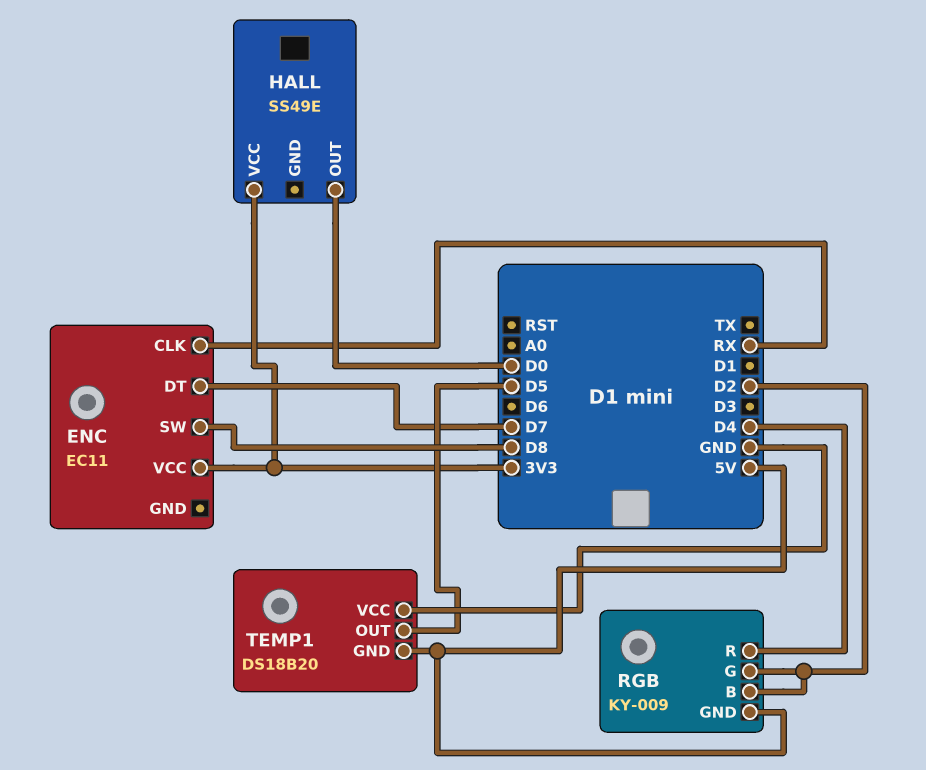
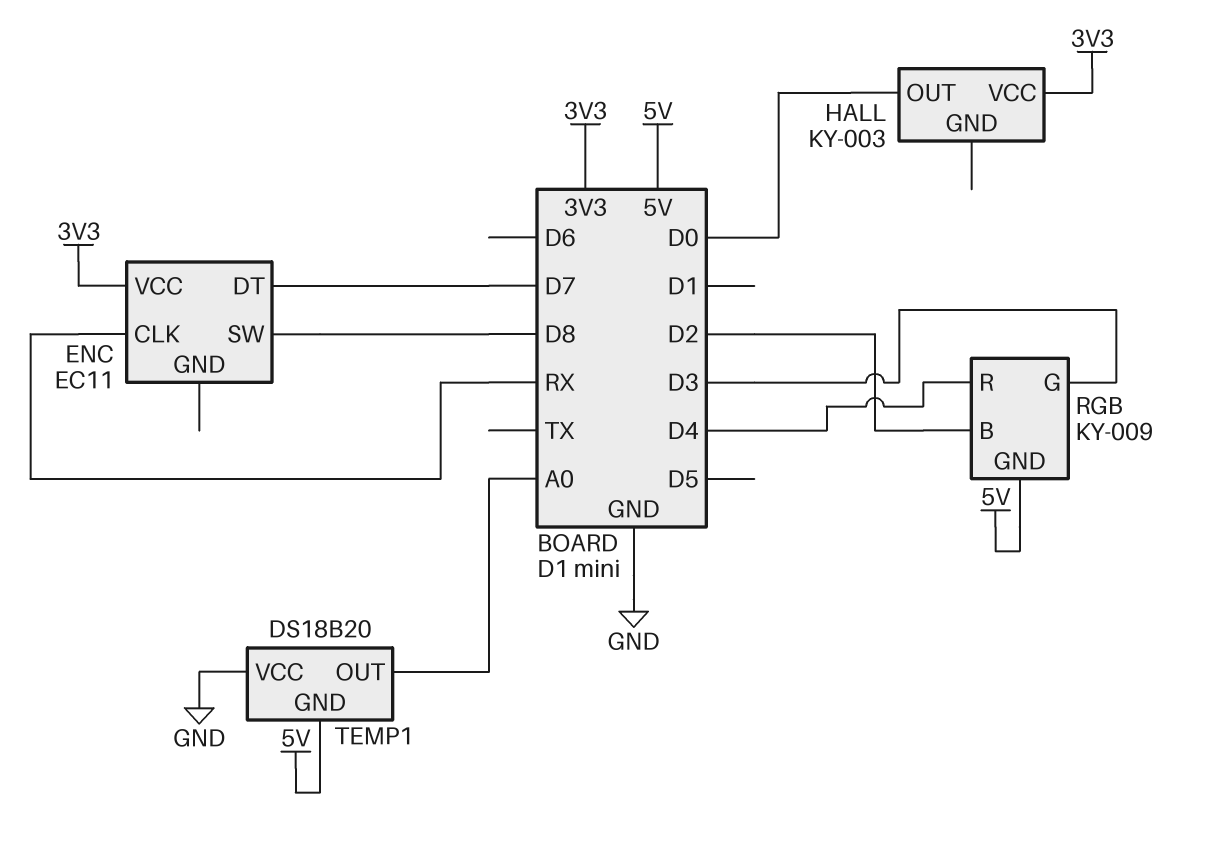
HALL: SS49E -> KY-003
RGB pin G: D2 -> D3
TEMP1 pin OUT: D5 -> A0

